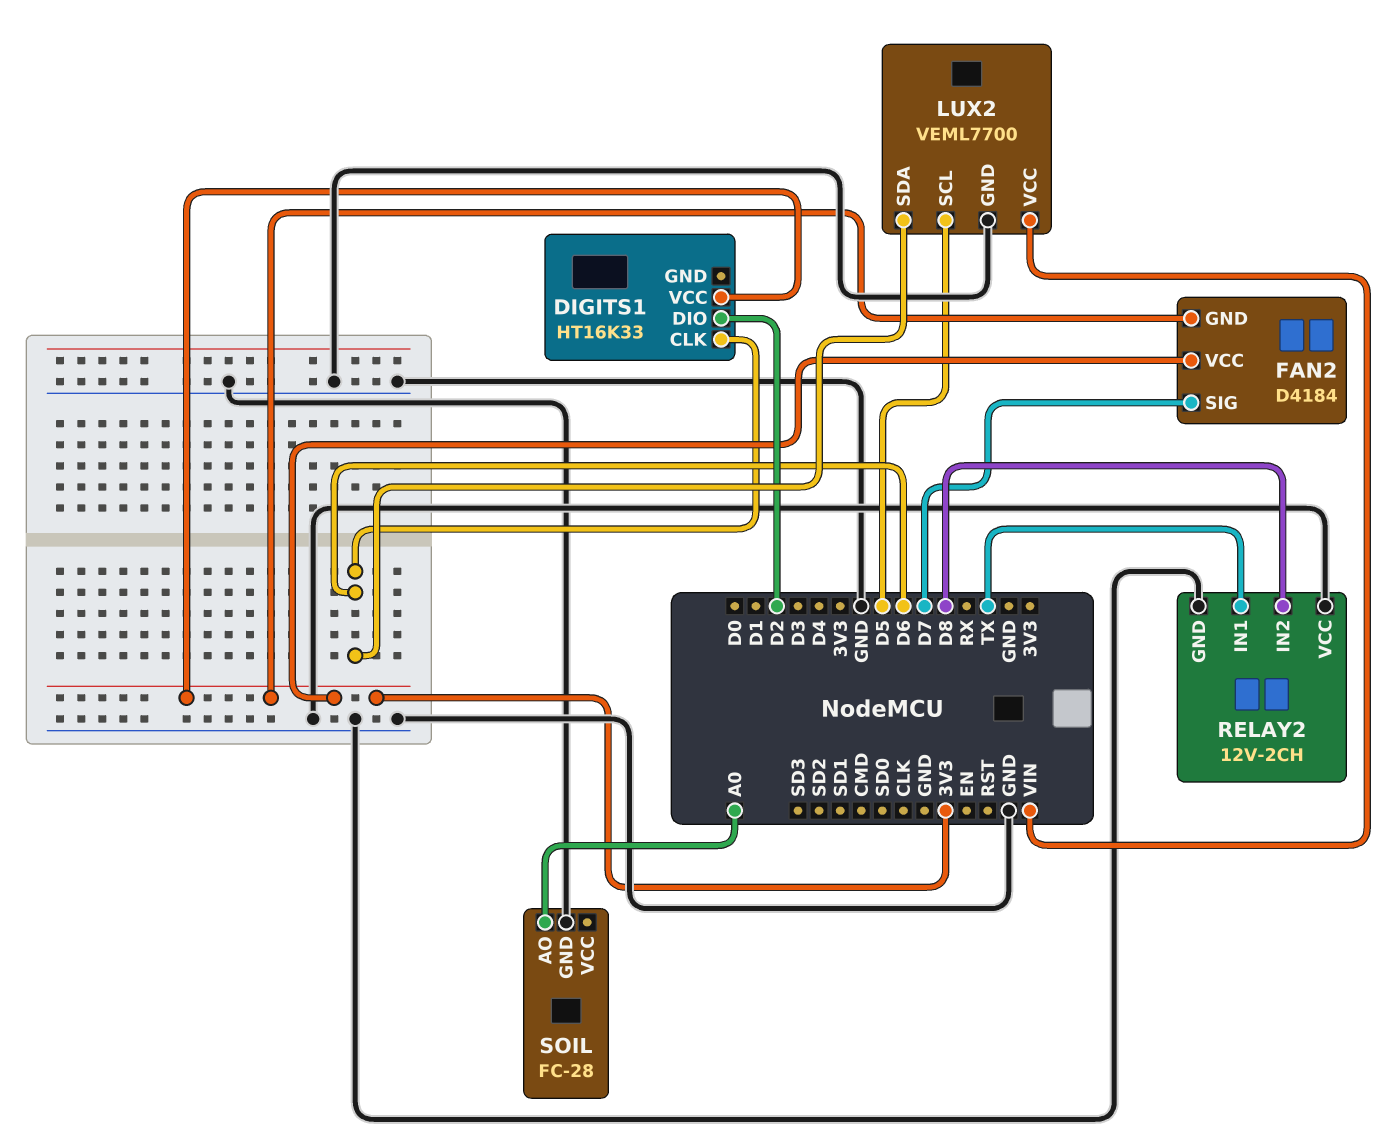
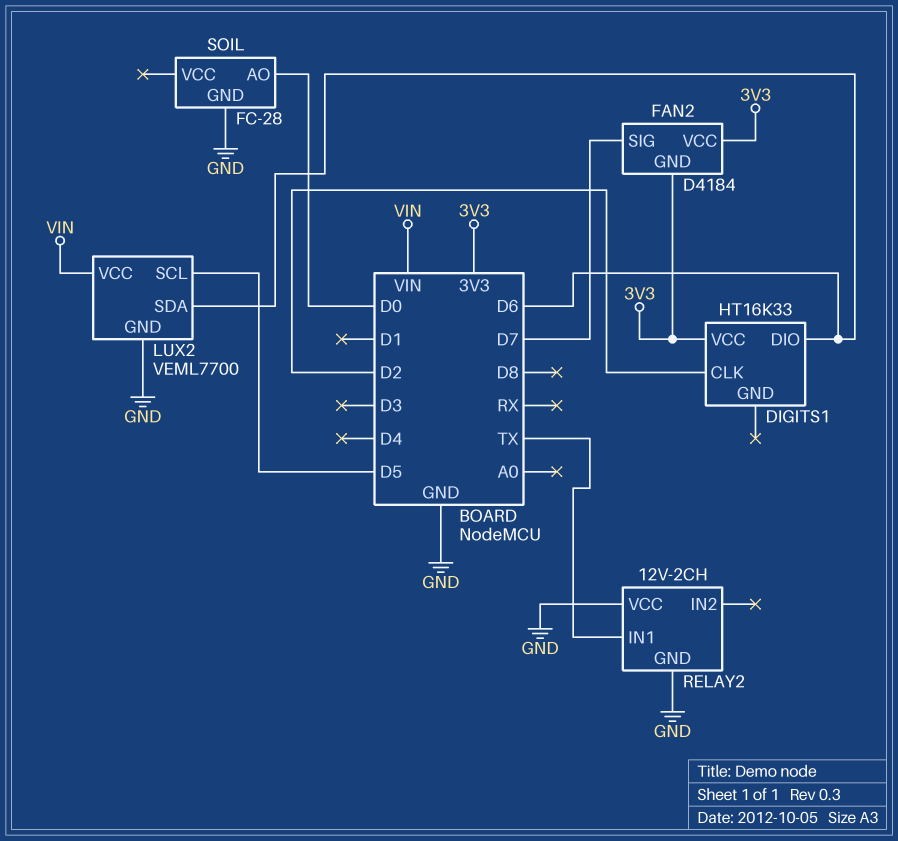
DIGITS1 pin CLK: D6 -> D2
DIGITS1 pin DIO: D2 -> D6
RELAY2 pin IN2: D8 -> none
SOIL pin AO: A0 -> D0

